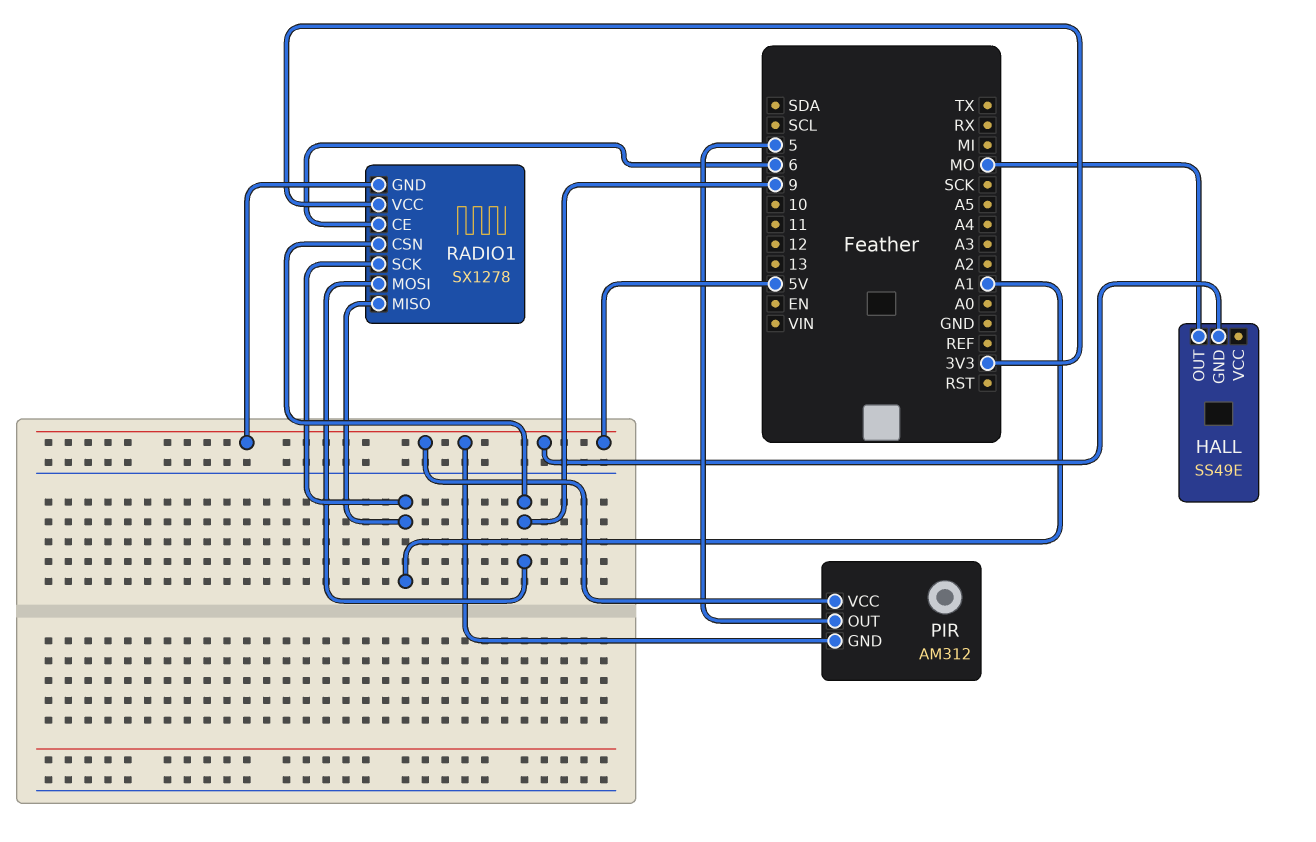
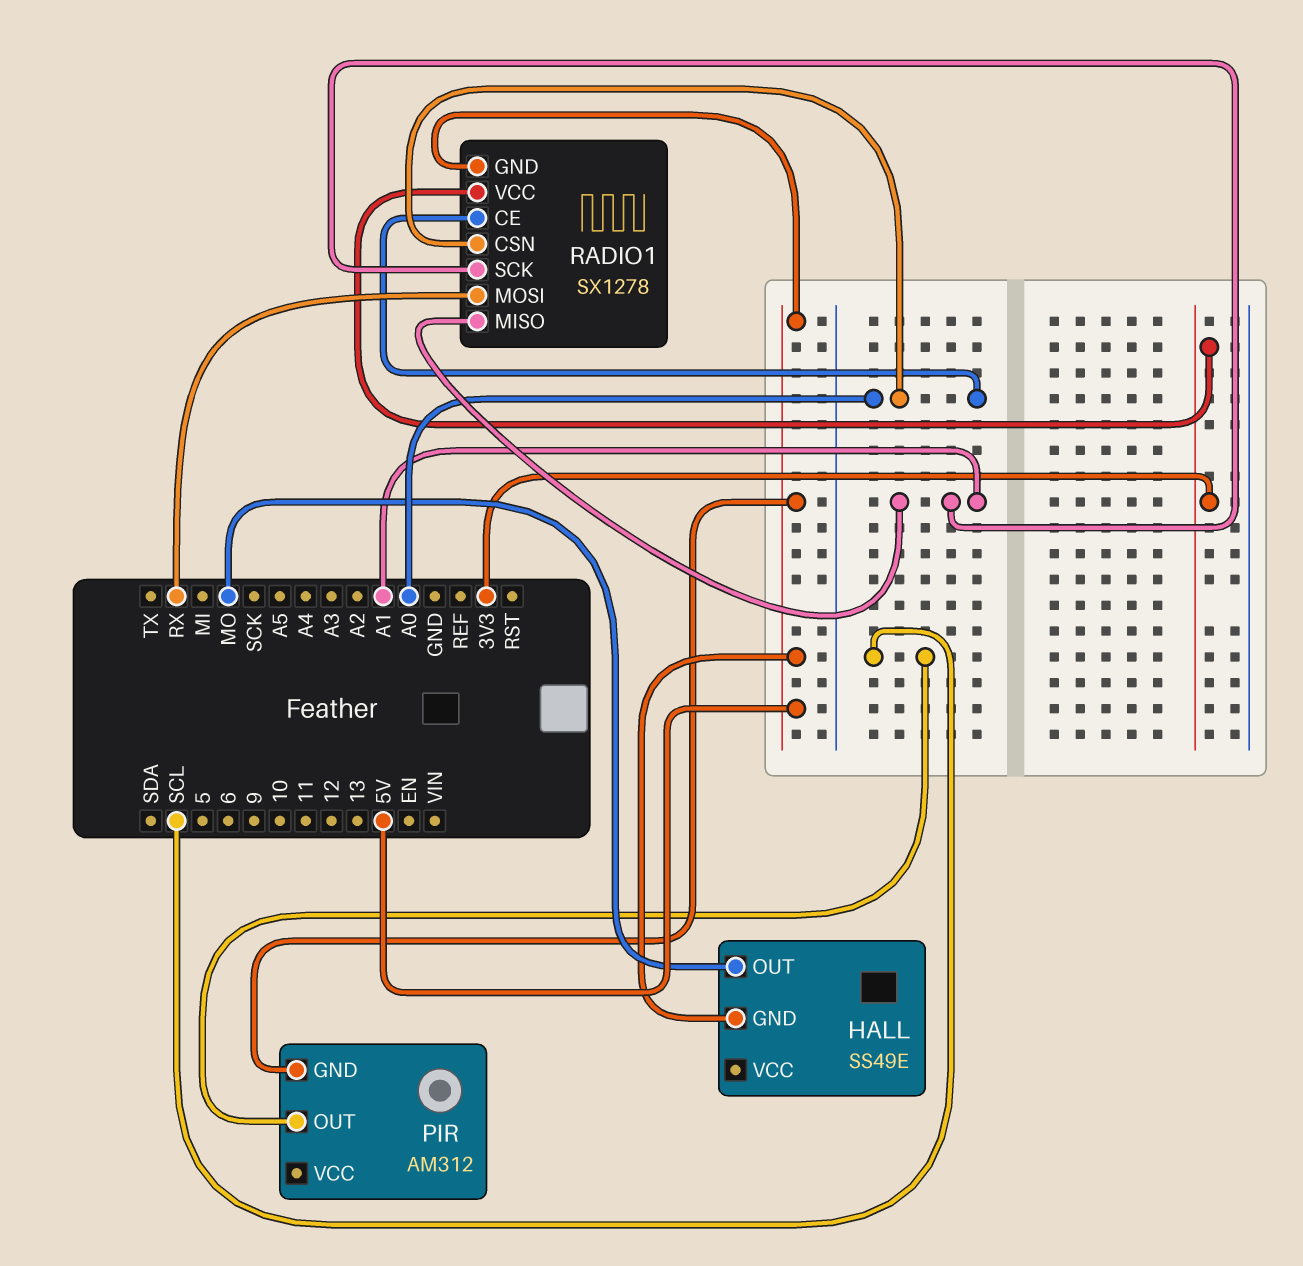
PIR pin OUT: 5 -> SCL
PIR pin VCC: 5V -> none
RADIO1 pin CE: 6 -> A0
RADIO1 pin CSN: 9 -> A0
RADIO1 pin MOSI: 9 -> RX

